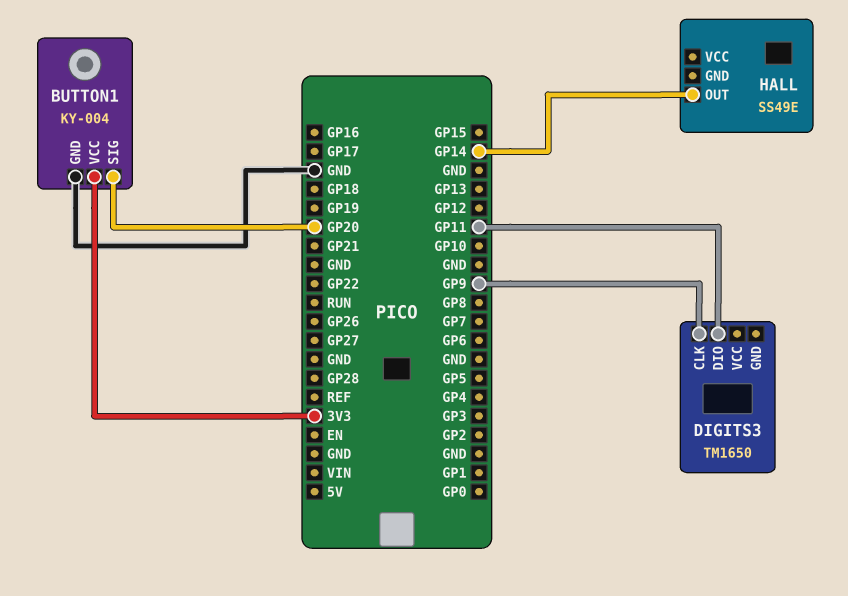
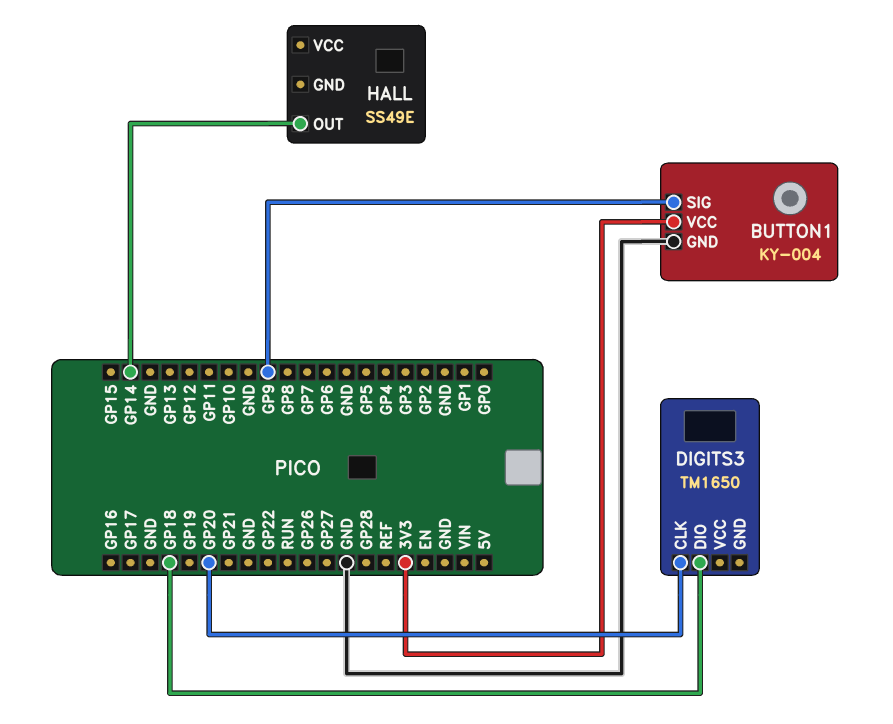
BUTTON1 pin SIG: GP20 -> GP9
DIGITS3 pin CLK: GP9 -> GP20
DIGITS3 pin DIO: GP11 -> GP18

